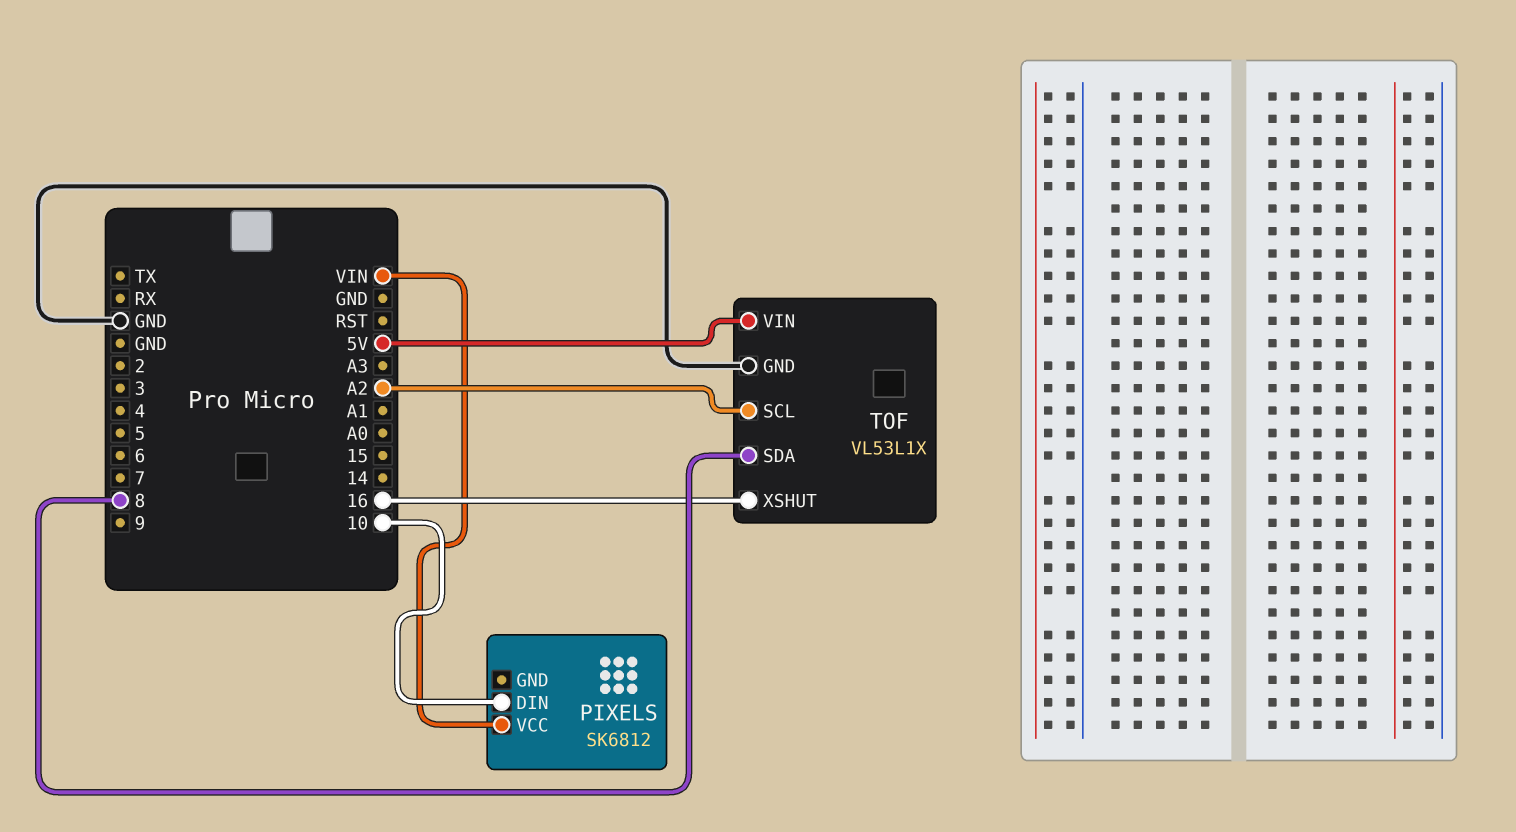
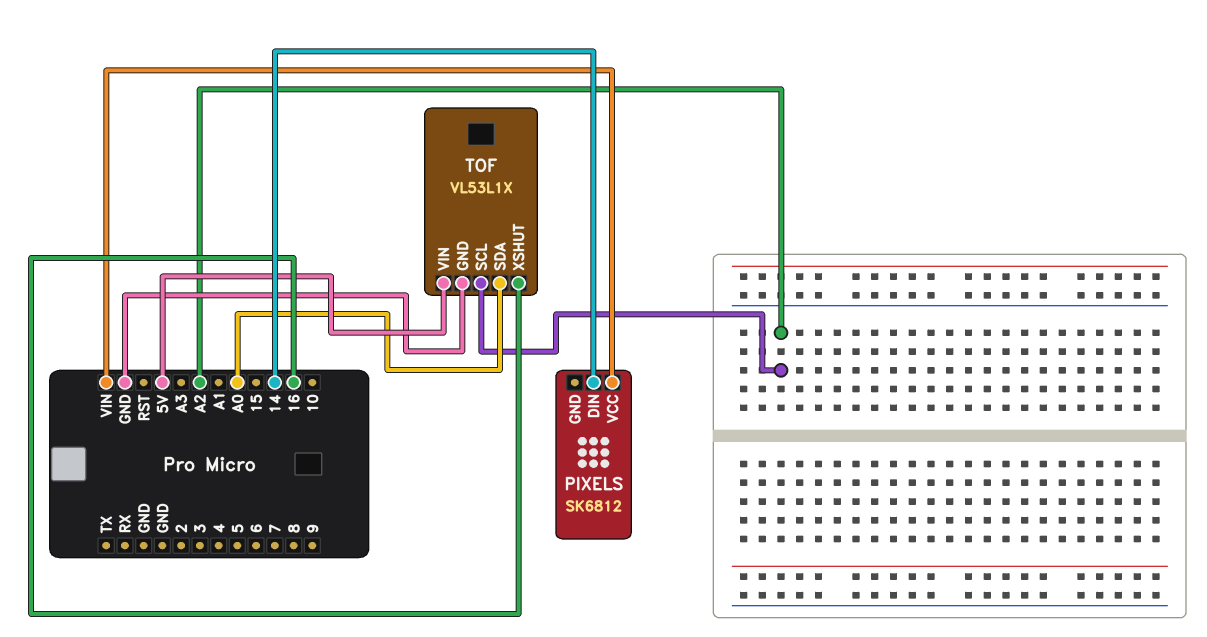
PIXELS pin DIN: 10 -> 14
TOF pin SDA: 8 -> A0

